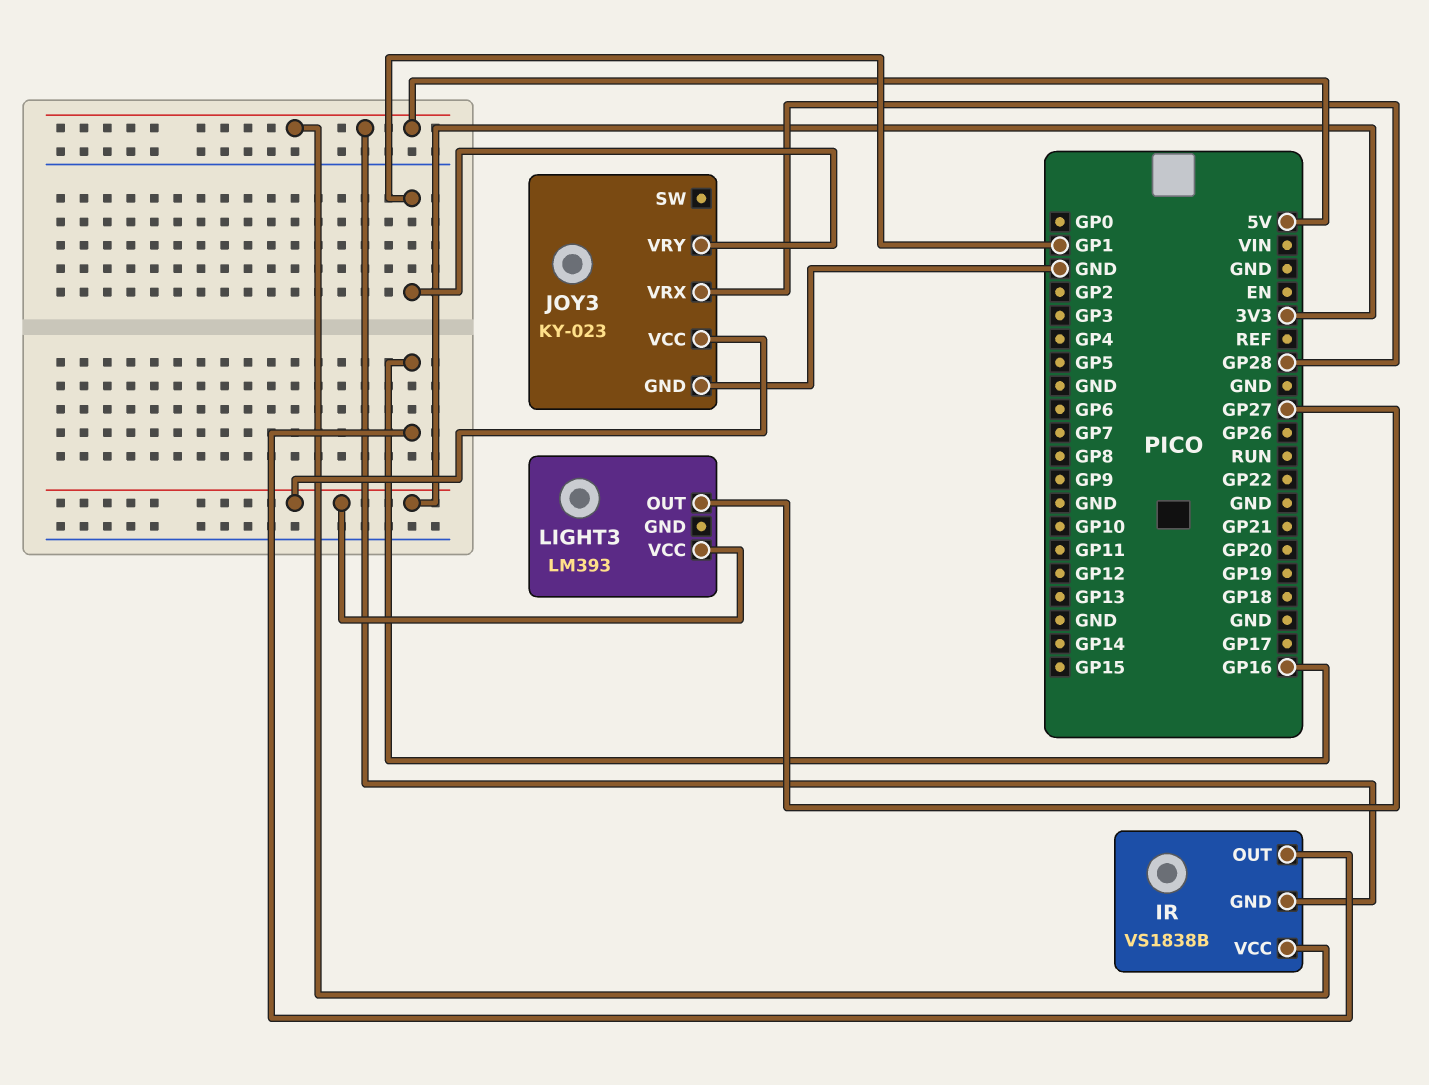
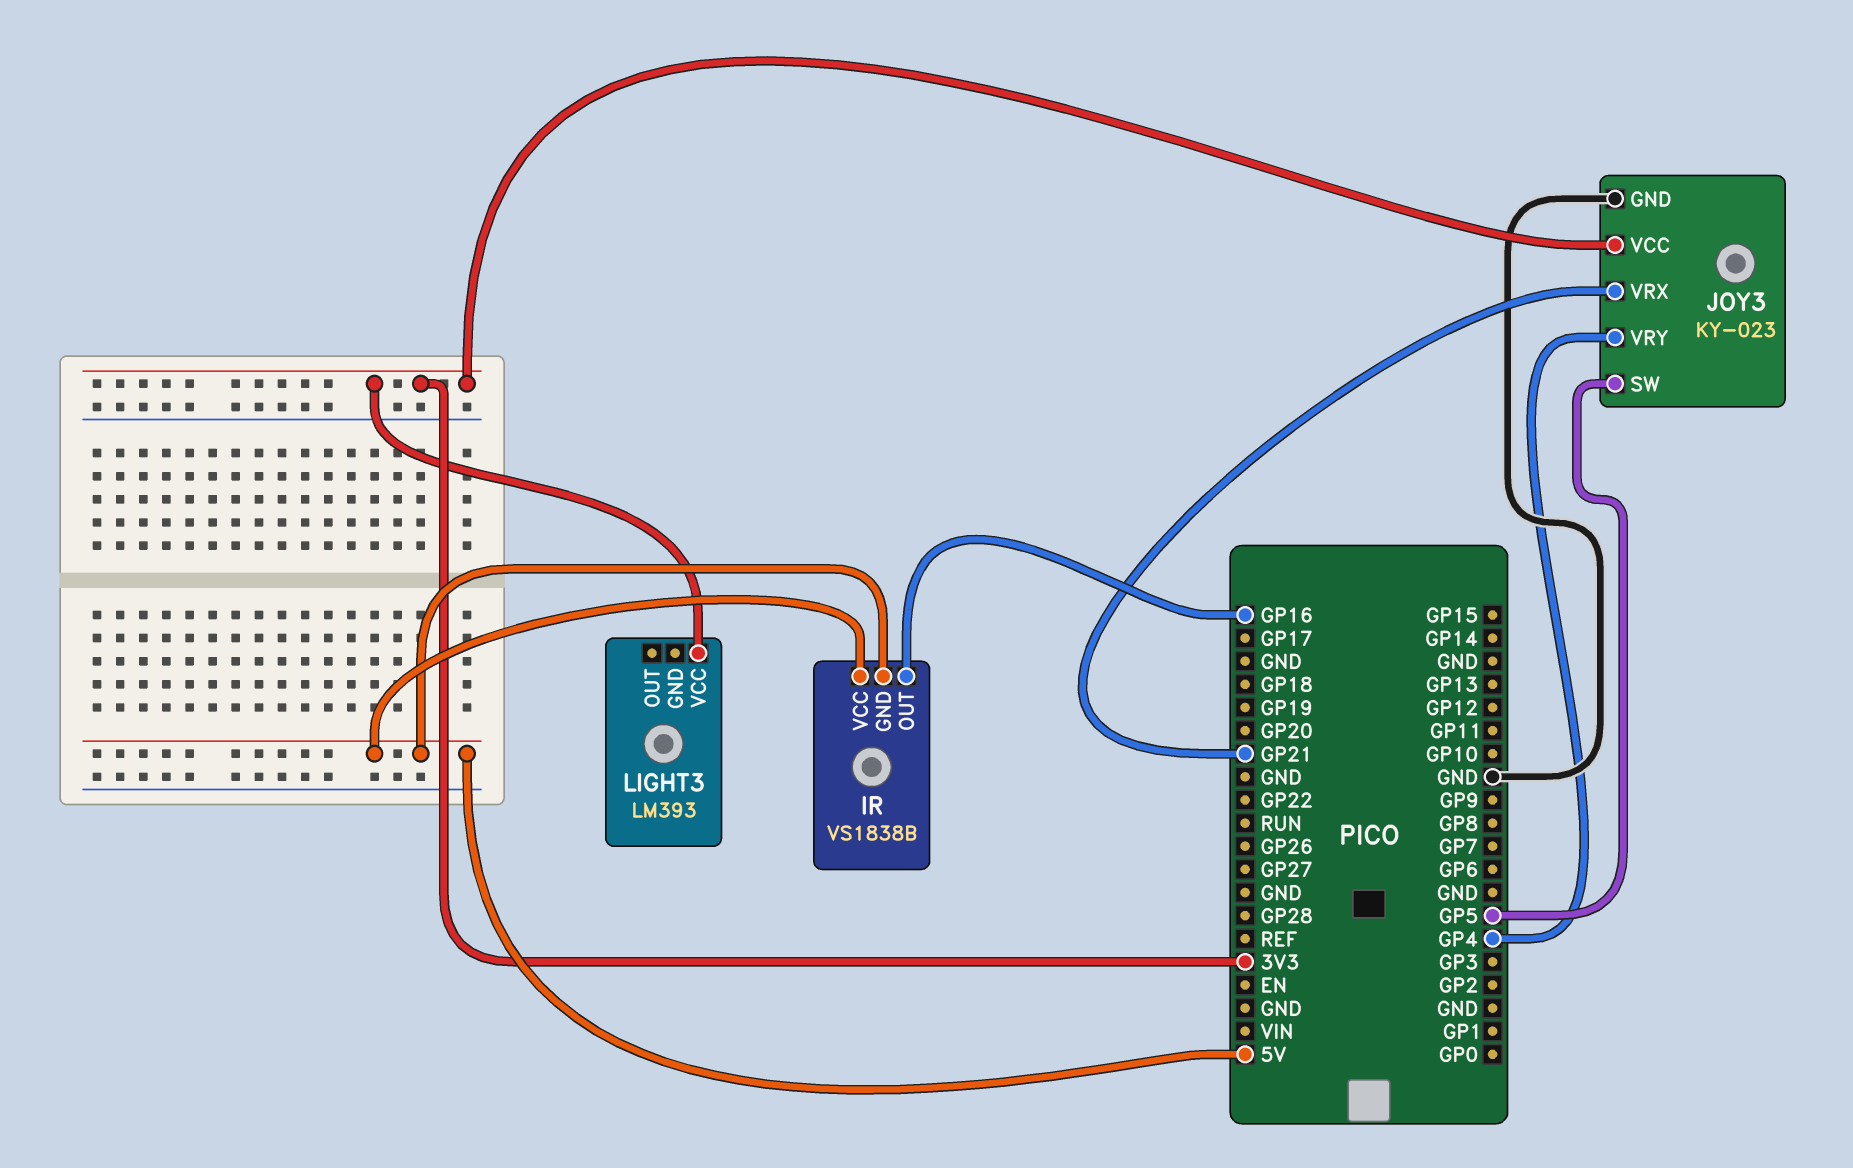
JOY3 pin SW: none -> GP5
JOY3 pin VRX: GP28 -> GP21
JOY3 pin VRY: GP1 -> GP4
LIGHT3 pin OUT: GP27 -> none

